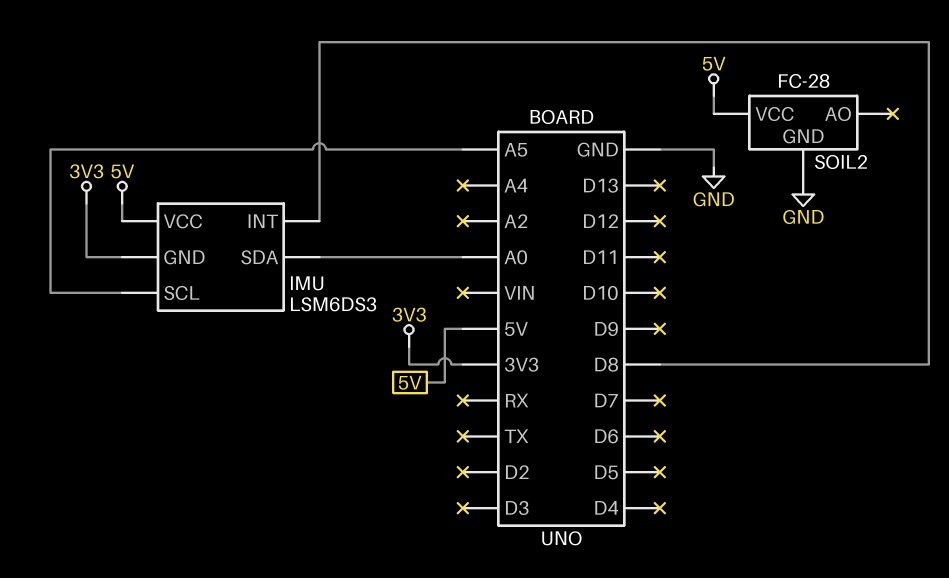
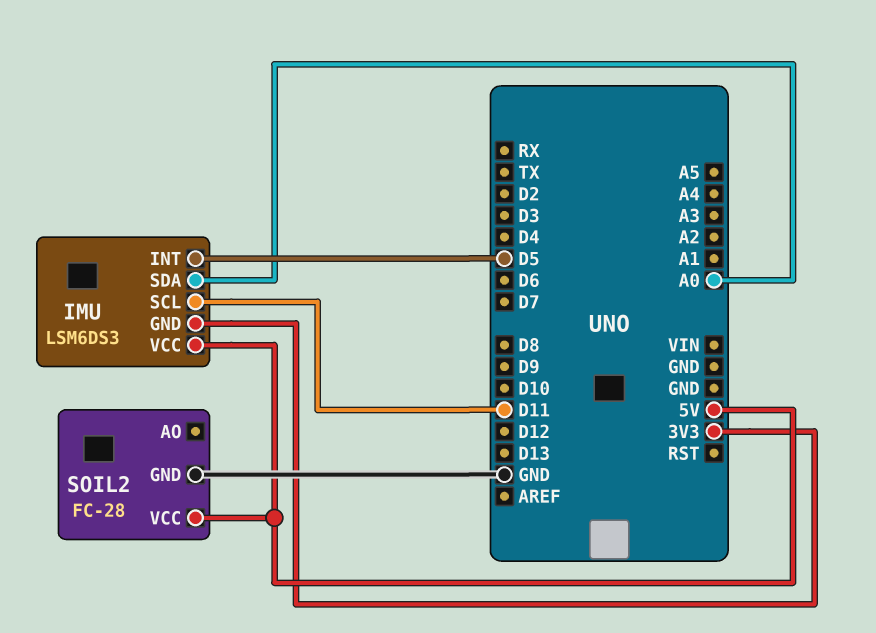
IMU pin INT: D8 -> D5
IMU pin SCL: A5 -> D11

